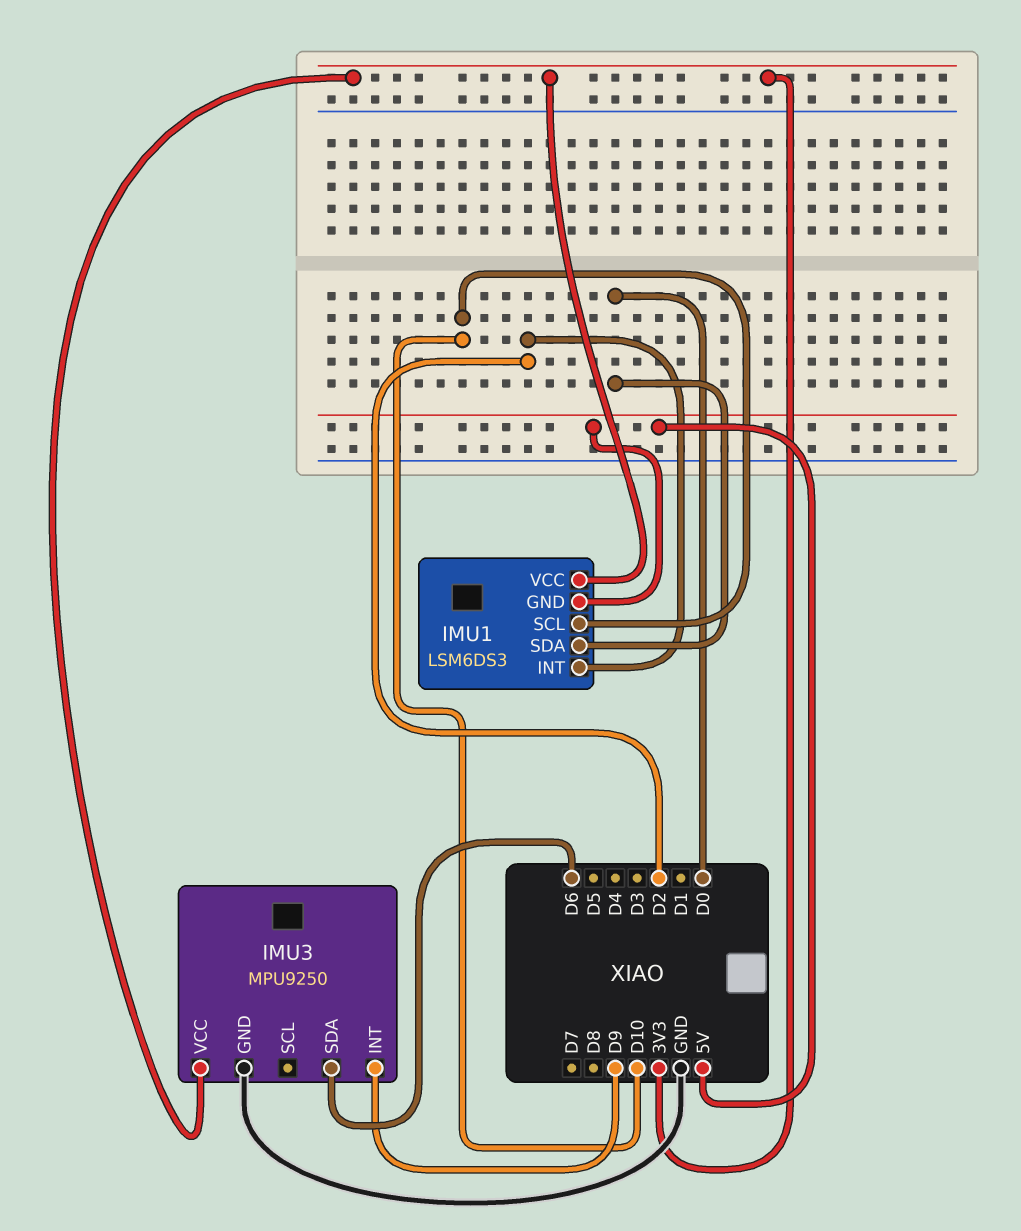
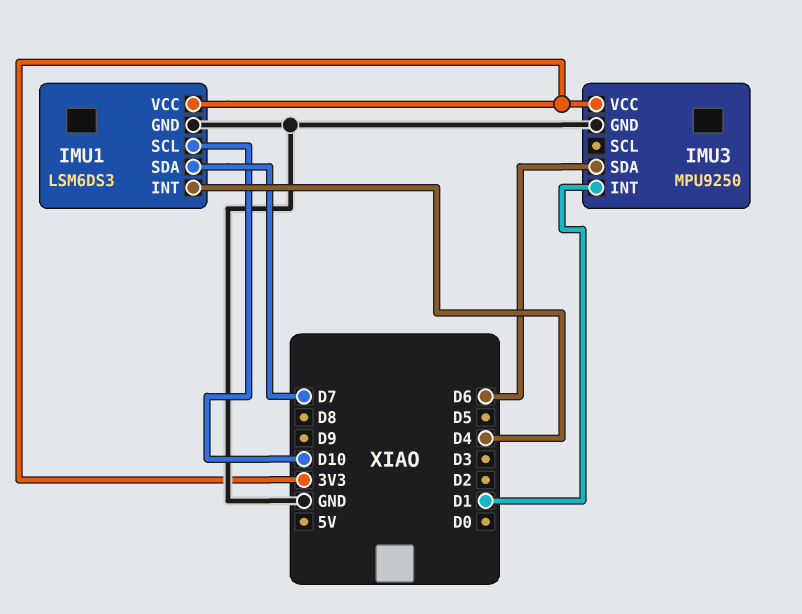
IMU1 pin GND: 5V -> GND
IMU1 pin INT: D2 -> D4
IMU1 pin SDA: D0 -> D7
IMU3 pin INT: D9 -> D1

